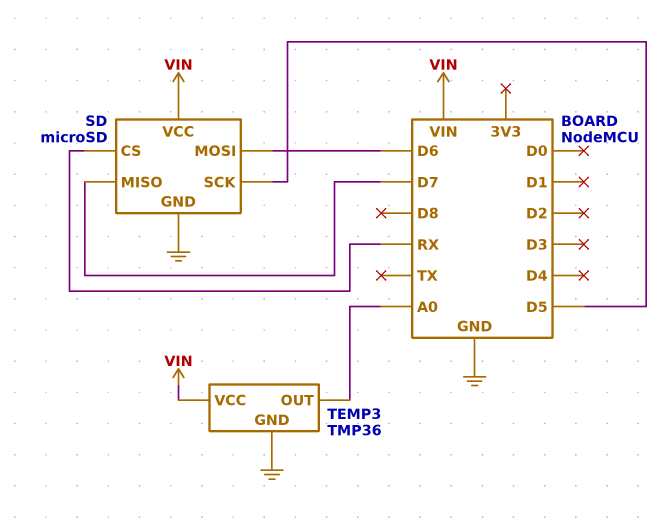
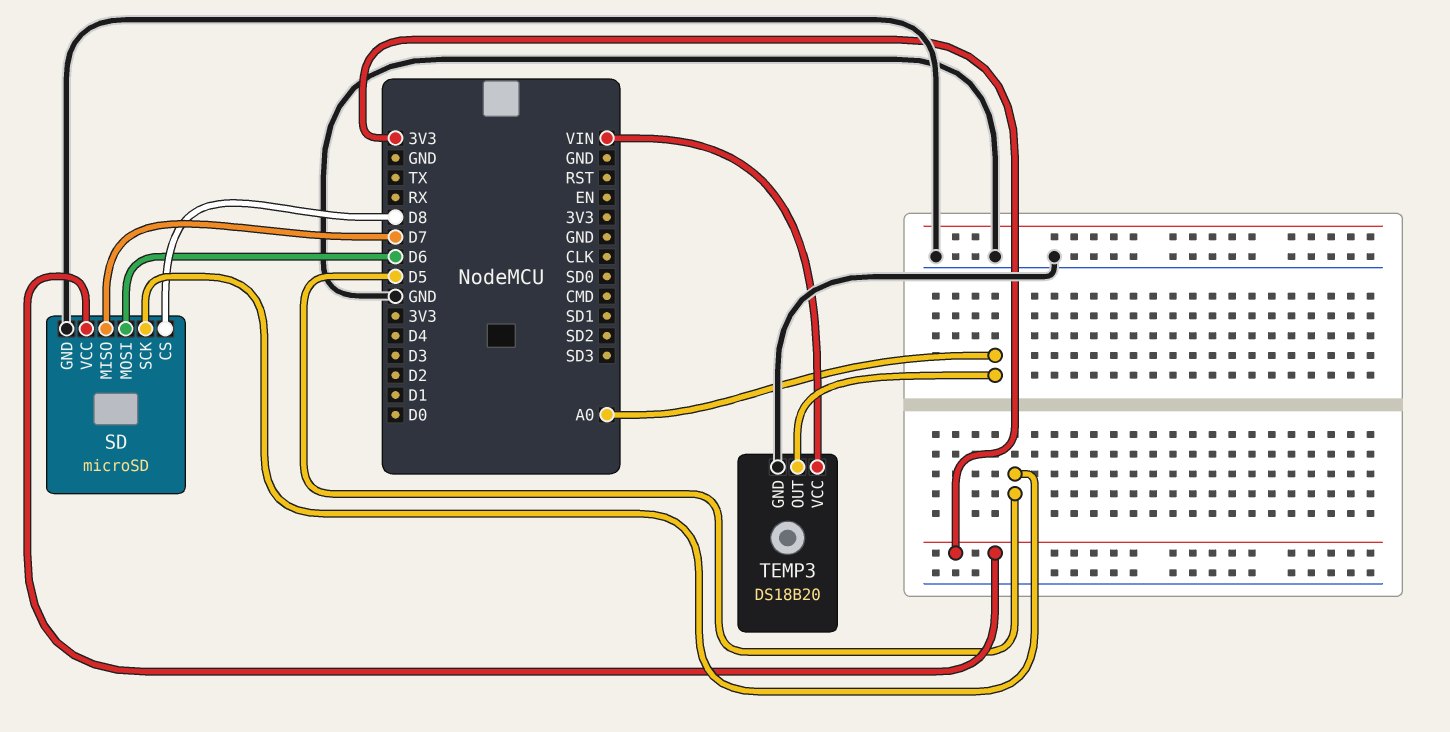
SD pin CS: RX -> D8
SD pin VCC: VIN -> 3V3
TEMP3: TMP36 -> DS18B20

